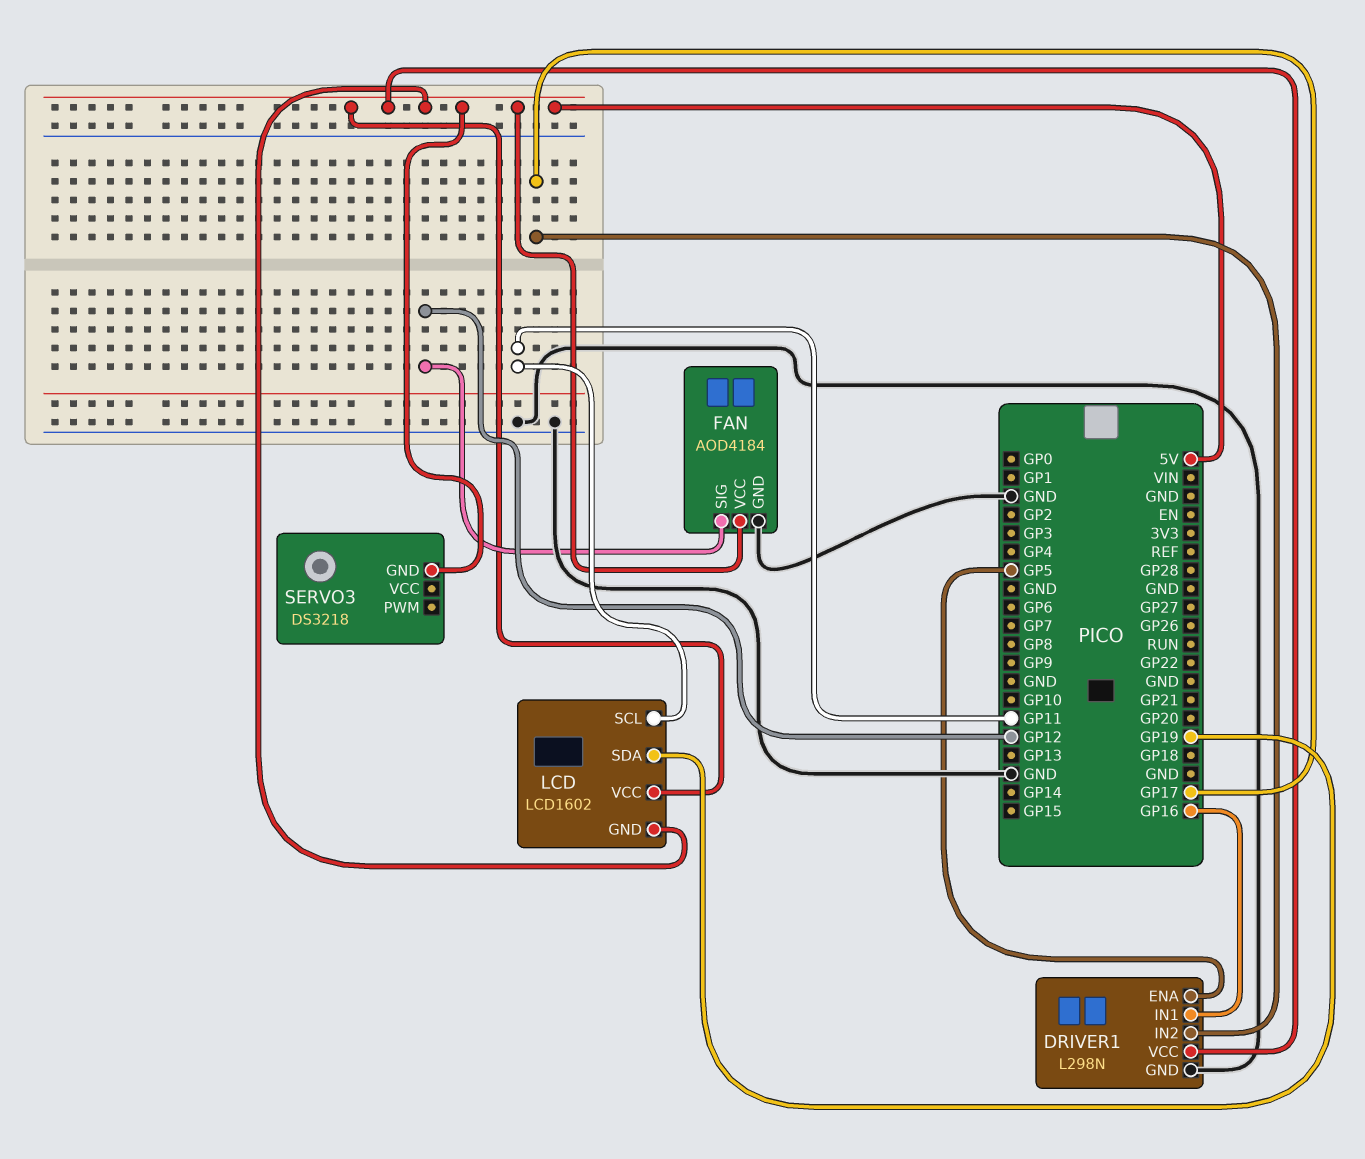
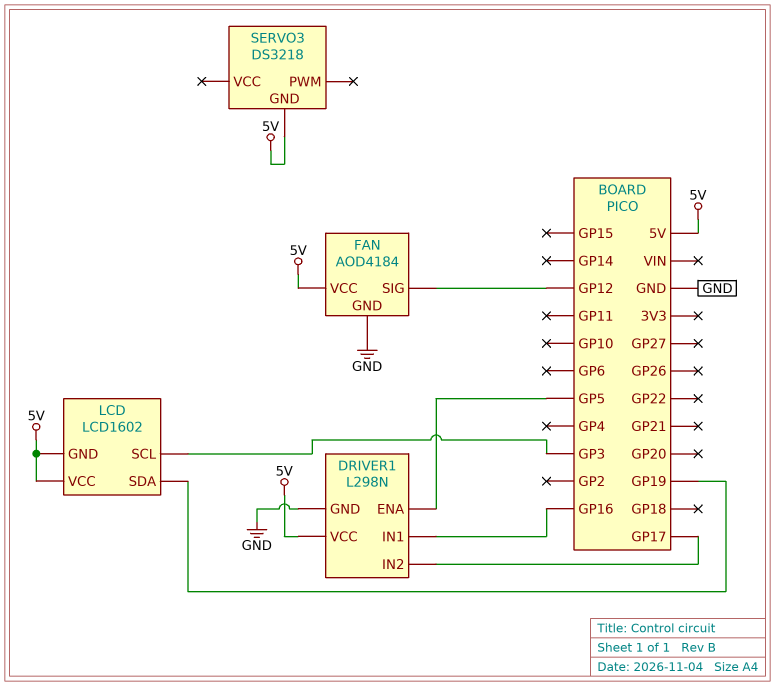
LCD pin SCL: GP11 -> GP3

